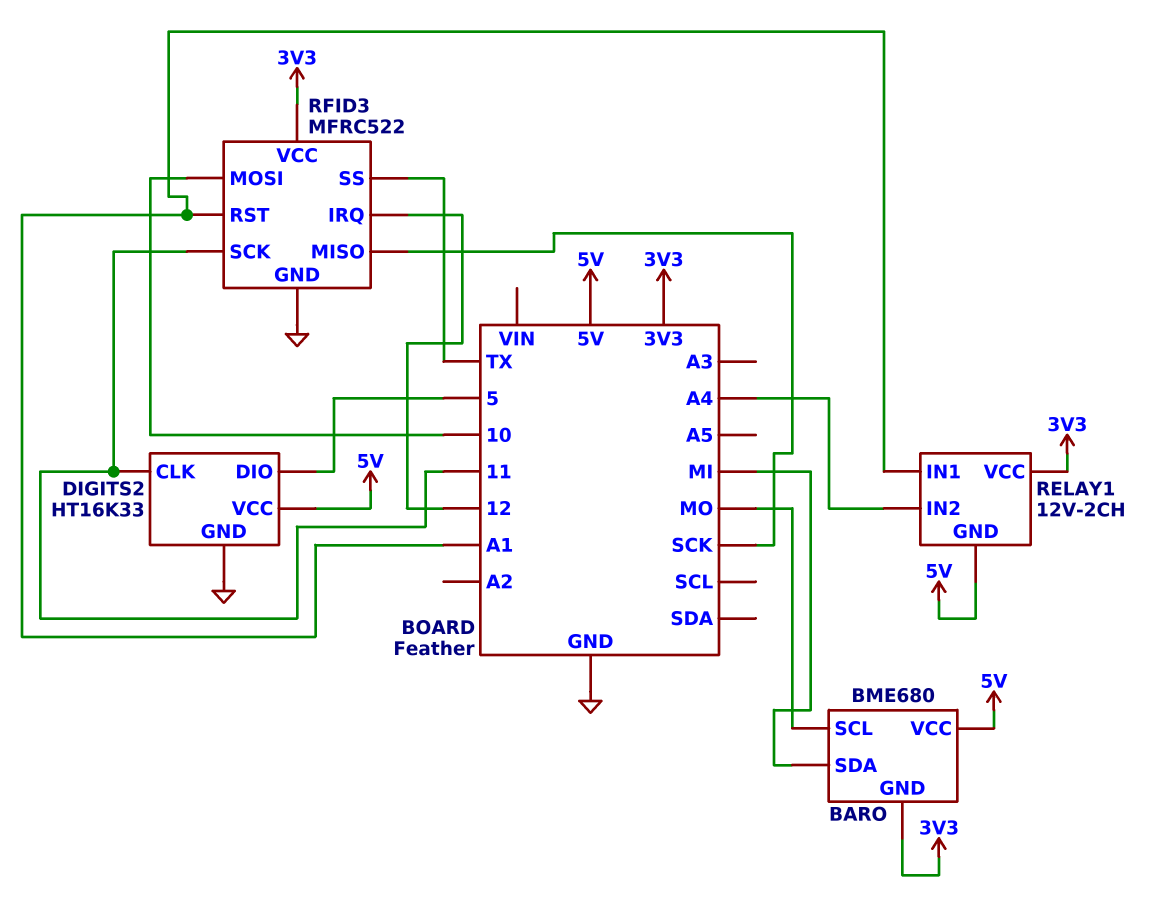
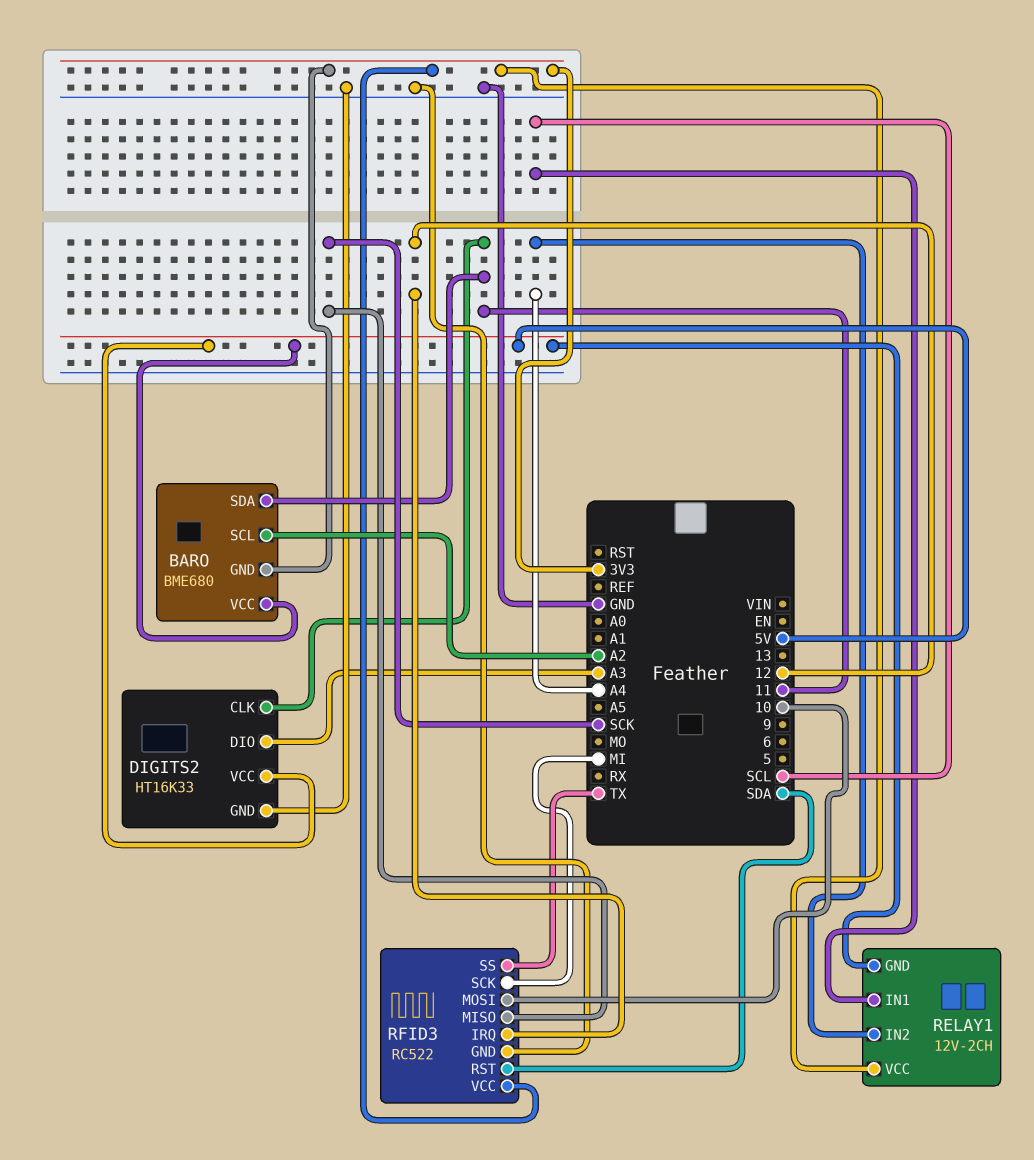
BARO pin SCL: MO -> A2
BARO pin SDA: MI -> 11
DIGITS2 pin DIO: 5 -> A3
RELAY1 pin IN1: A1 -> SCL
RFID3: MFRC522 -> RC522
RFID3 pin RST: A1 -> SDA
RFID3 pin SCK: 11 -> MI

